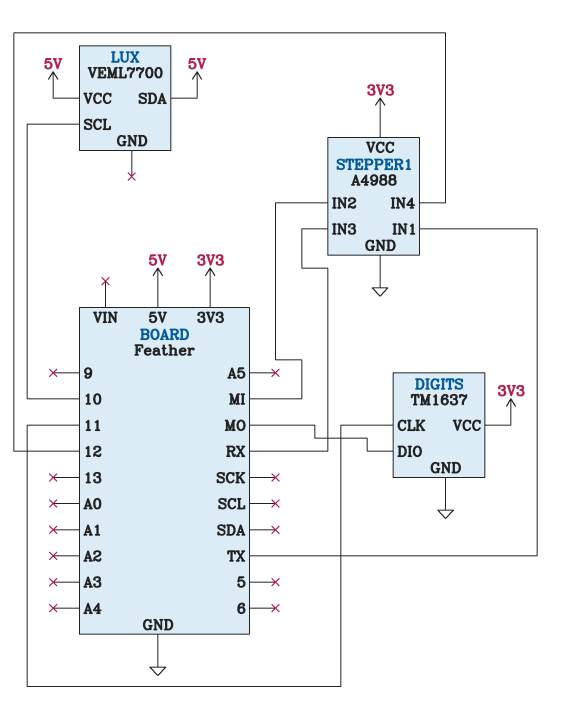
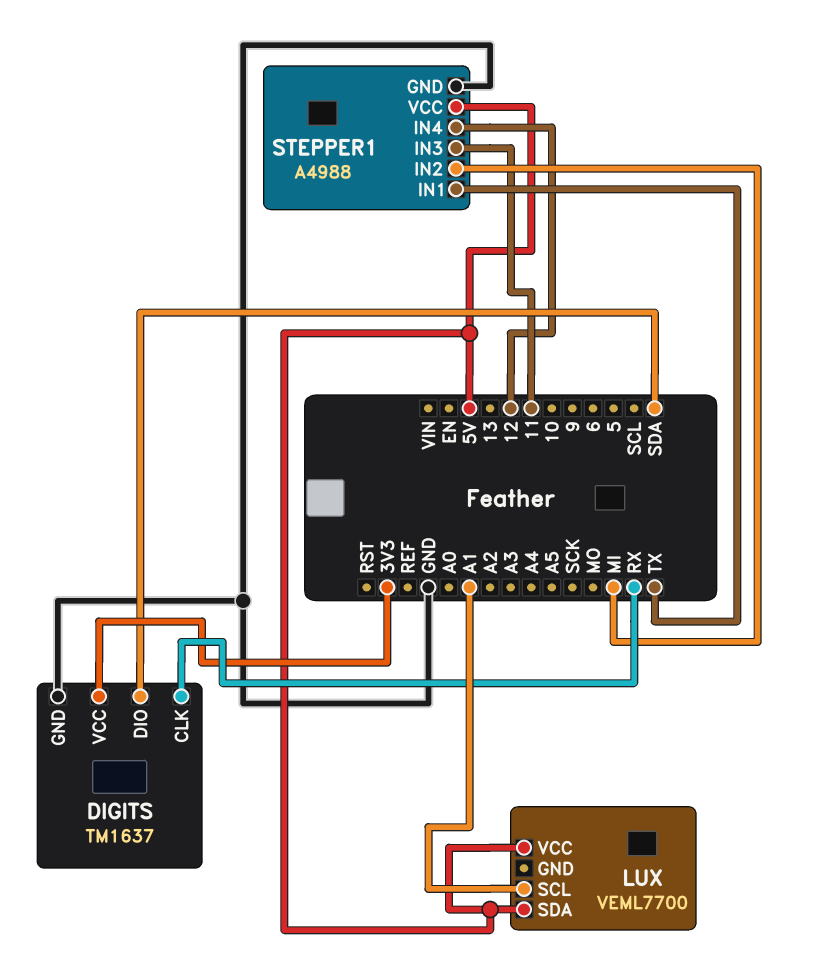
DIGITS pin CLK: 11 -> RX
DIGITS pin DIO: MO -> SDA
LUX pin SCL: 10 -> A1
STEPPER1 pin IN3: RX -> 11
STEPPER1 pin VCC: 3V3 -> 5V

